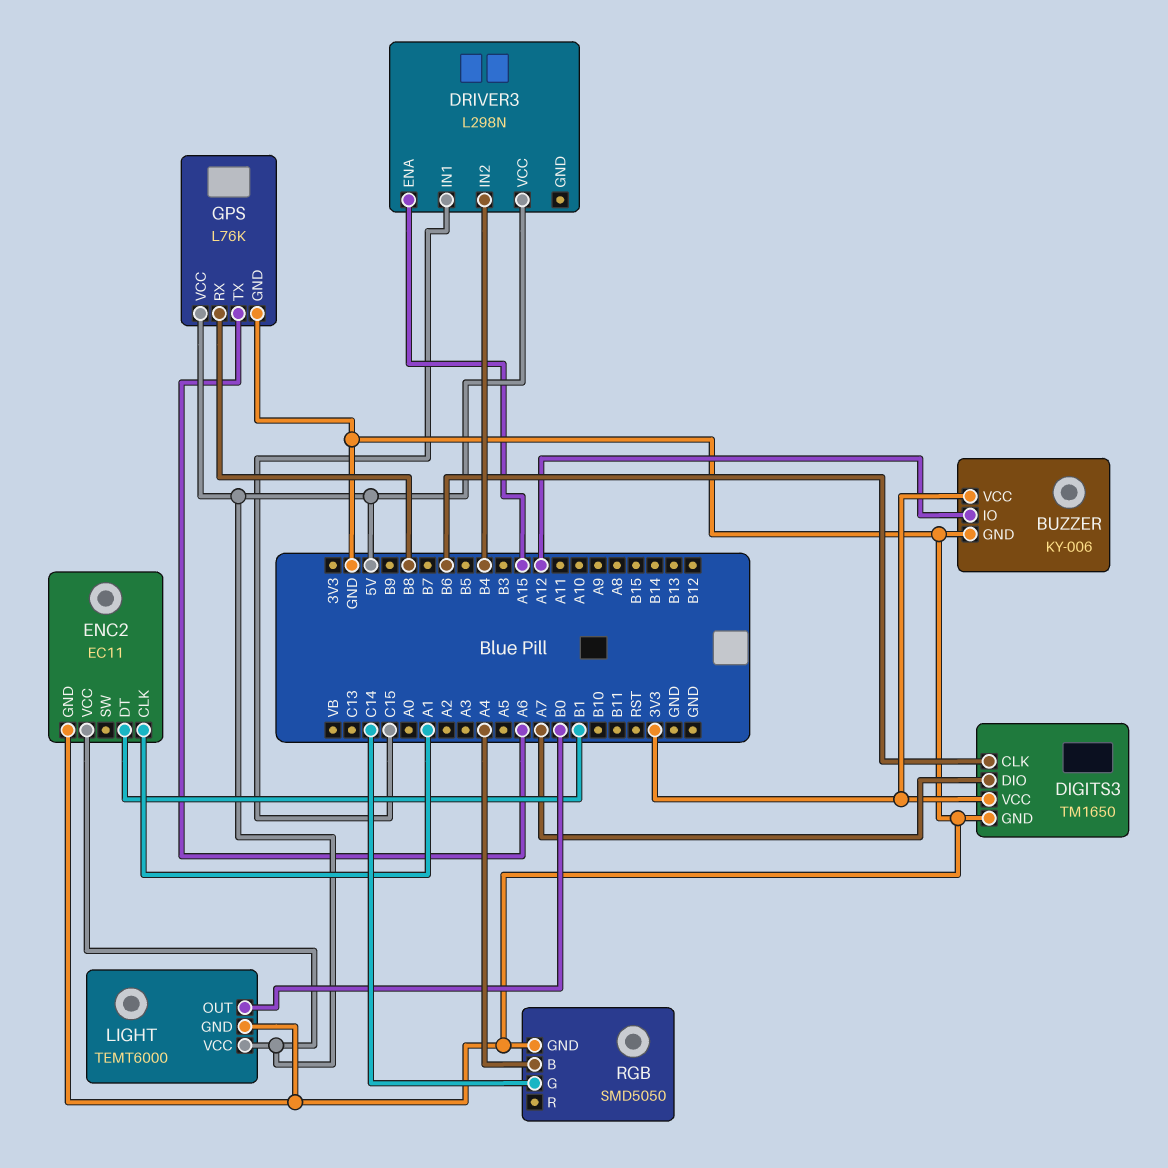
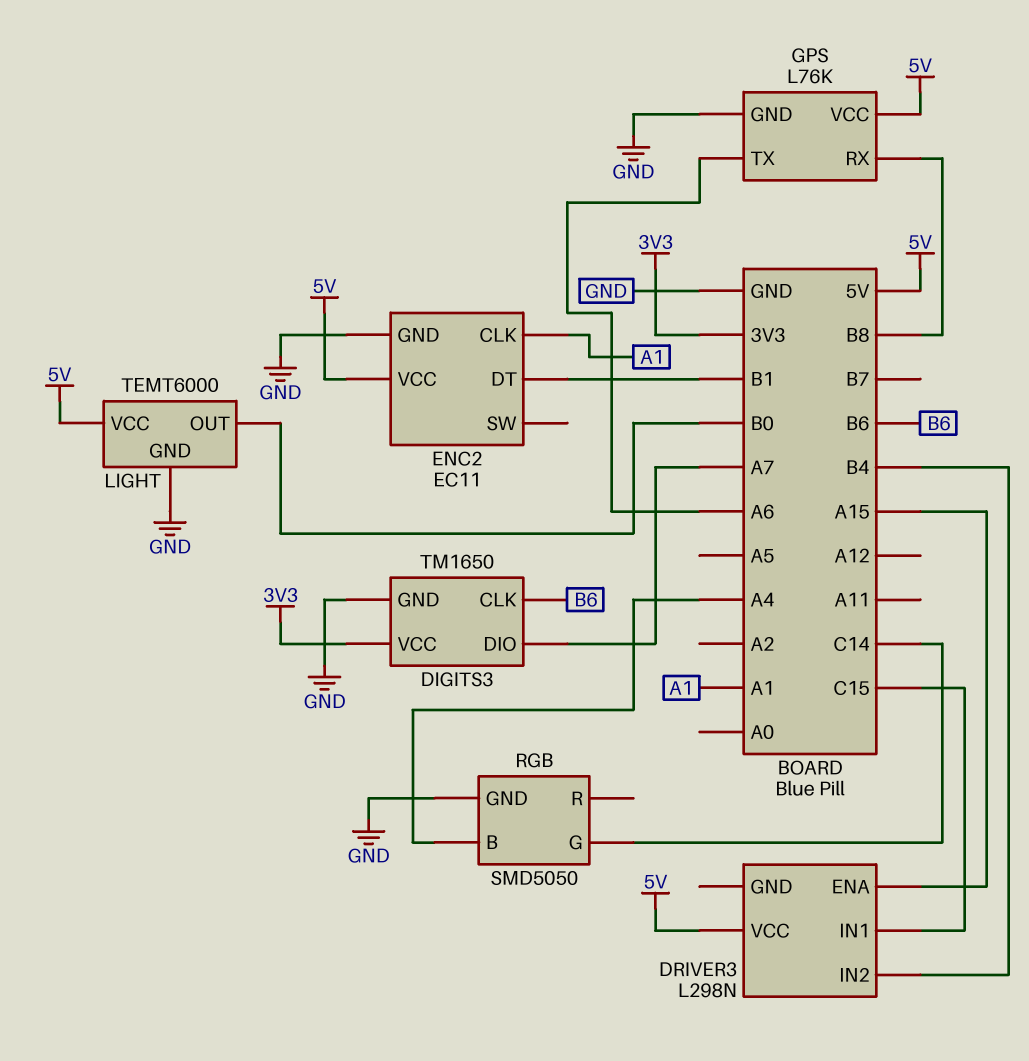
BUZZER: KY-006 -> none
BUZZER pin GND: GND -> none
BUZZER pin IO: A12 -> none
BUZZER pin VCC: 3V3 -> none

